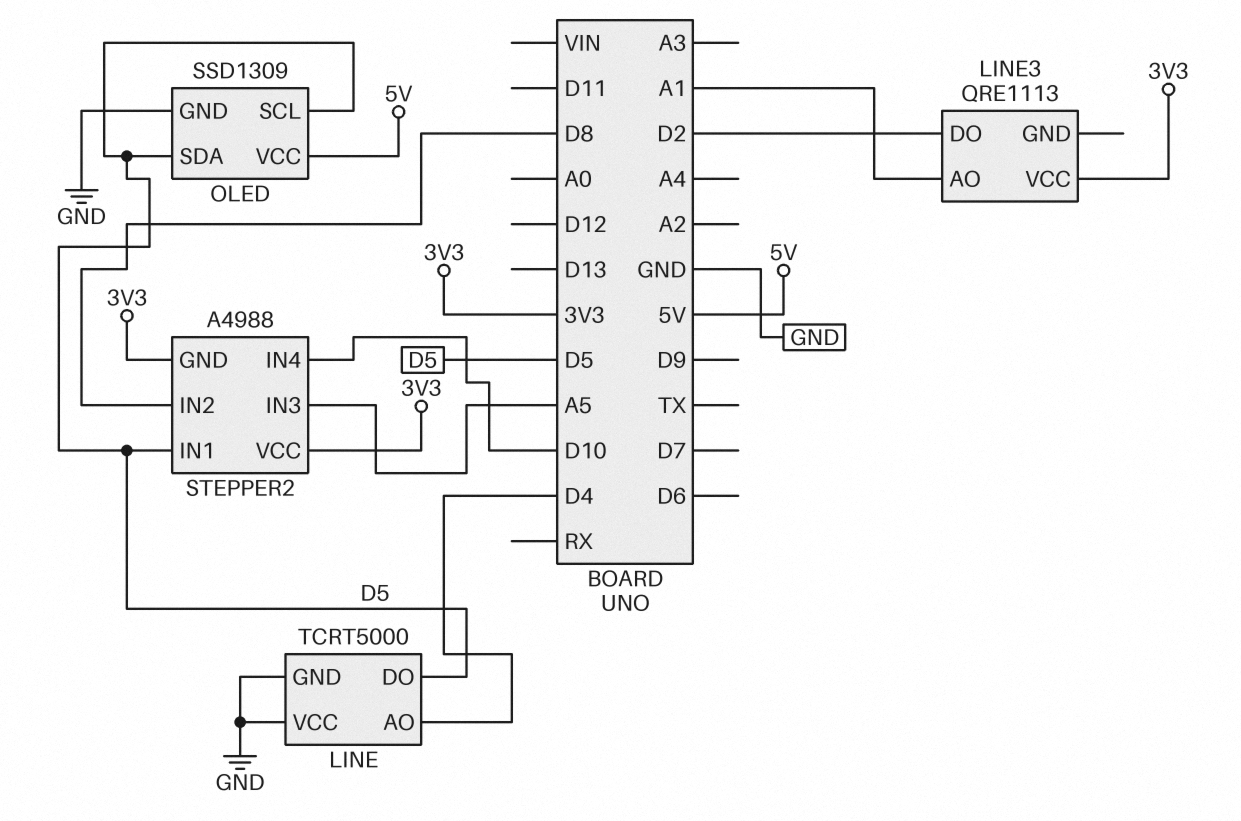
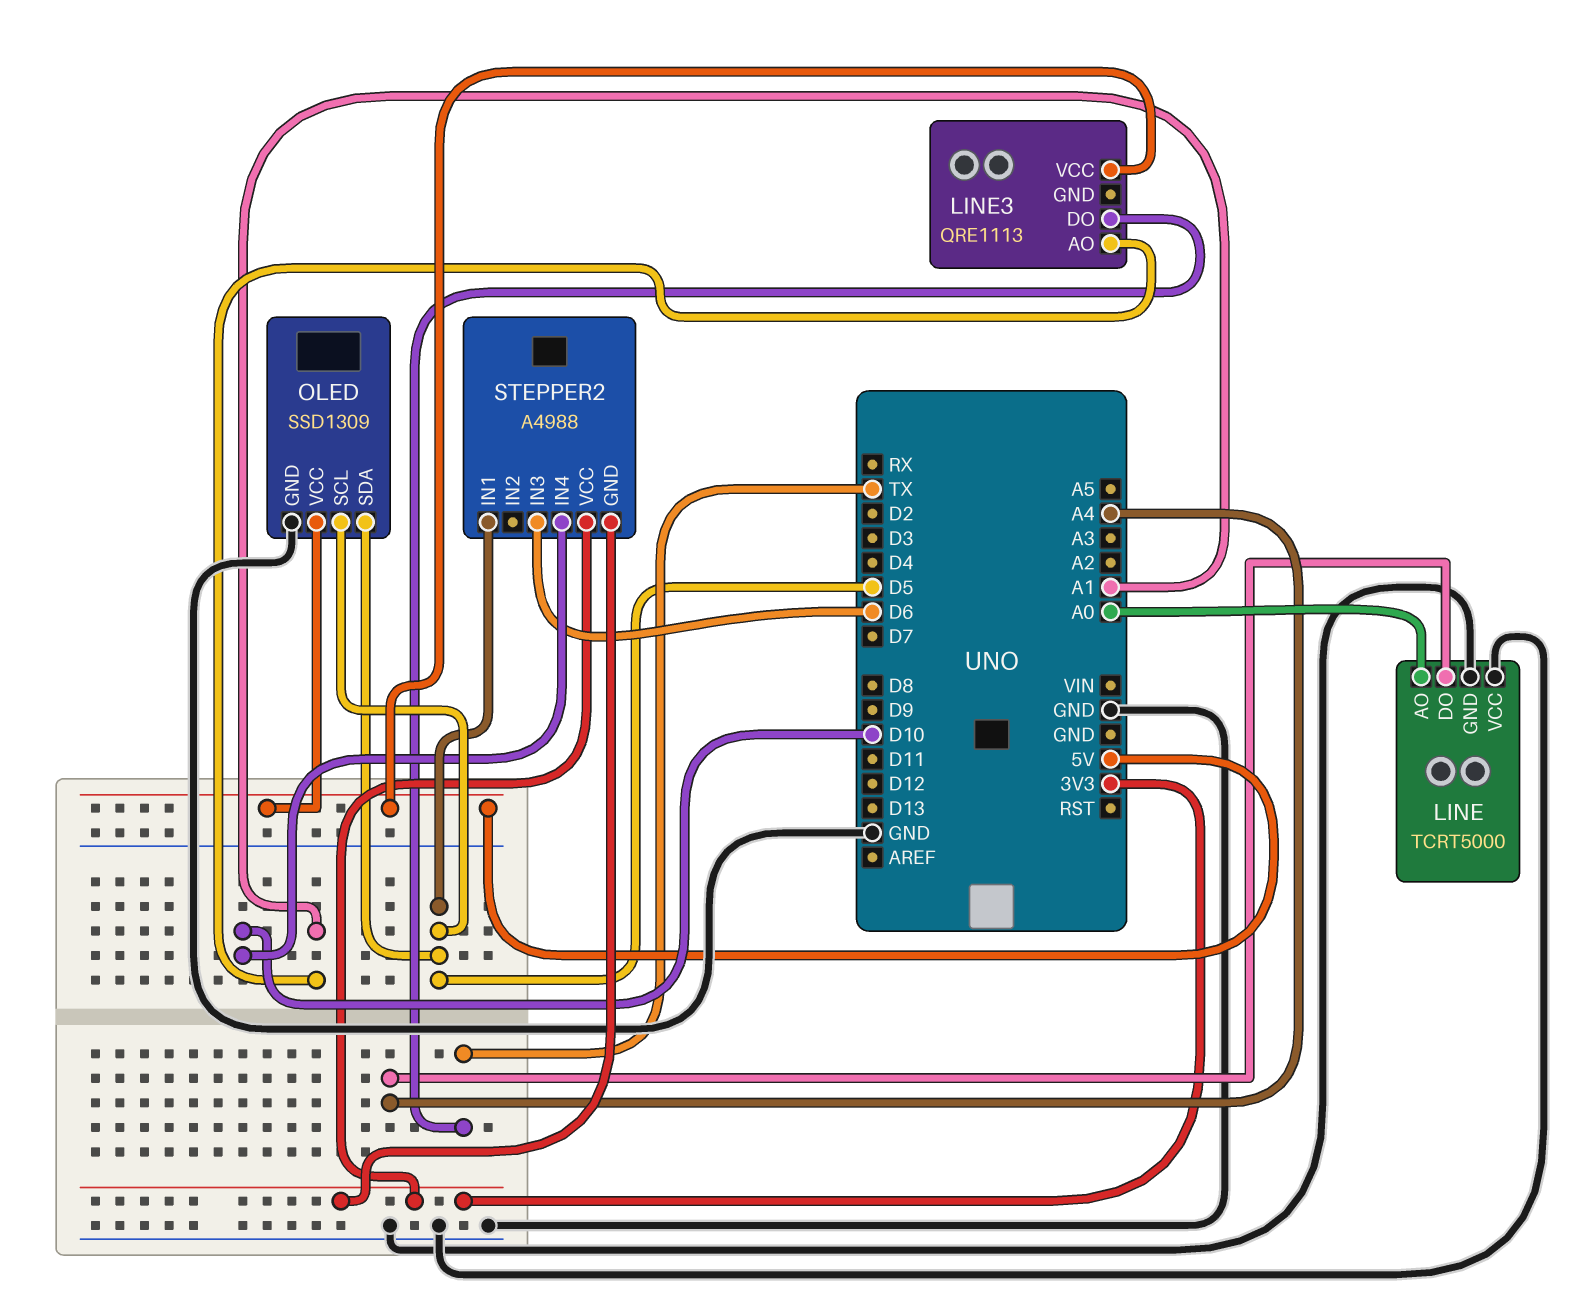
LINE pin AO: D4 -> A0
LINE pin DO: D5 -> A4
LINE3 pin DO: D2 -> TX
LINE3 pin VCC: 3V3 -> 5V
STEPPER2 pin IN2: D8 -> none
STEPPER2 pin IN3: A5 -> D6

